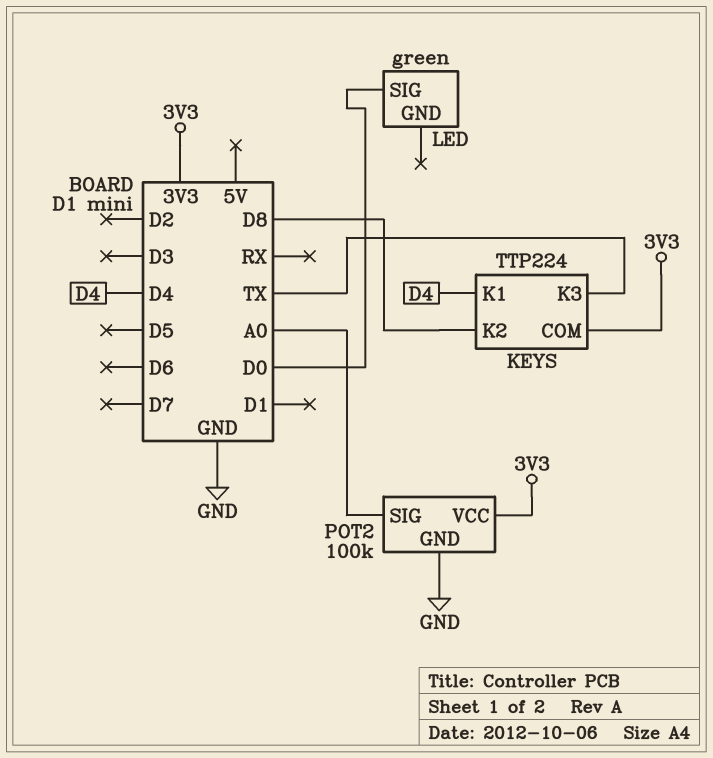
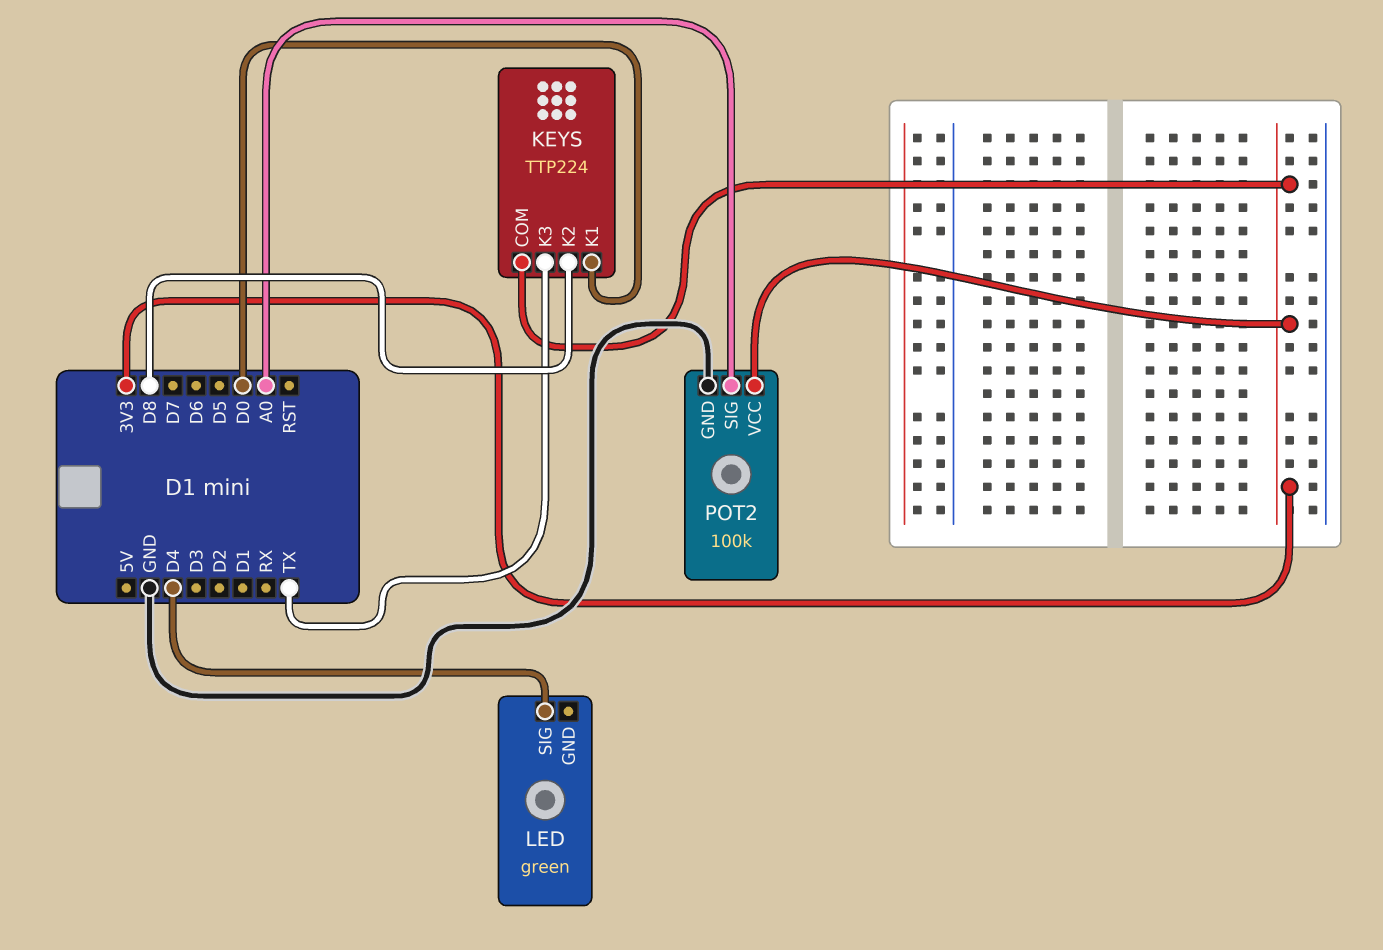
KEYS pin K1: D4 -> D0
LED pin SIG: D0 -> D4

